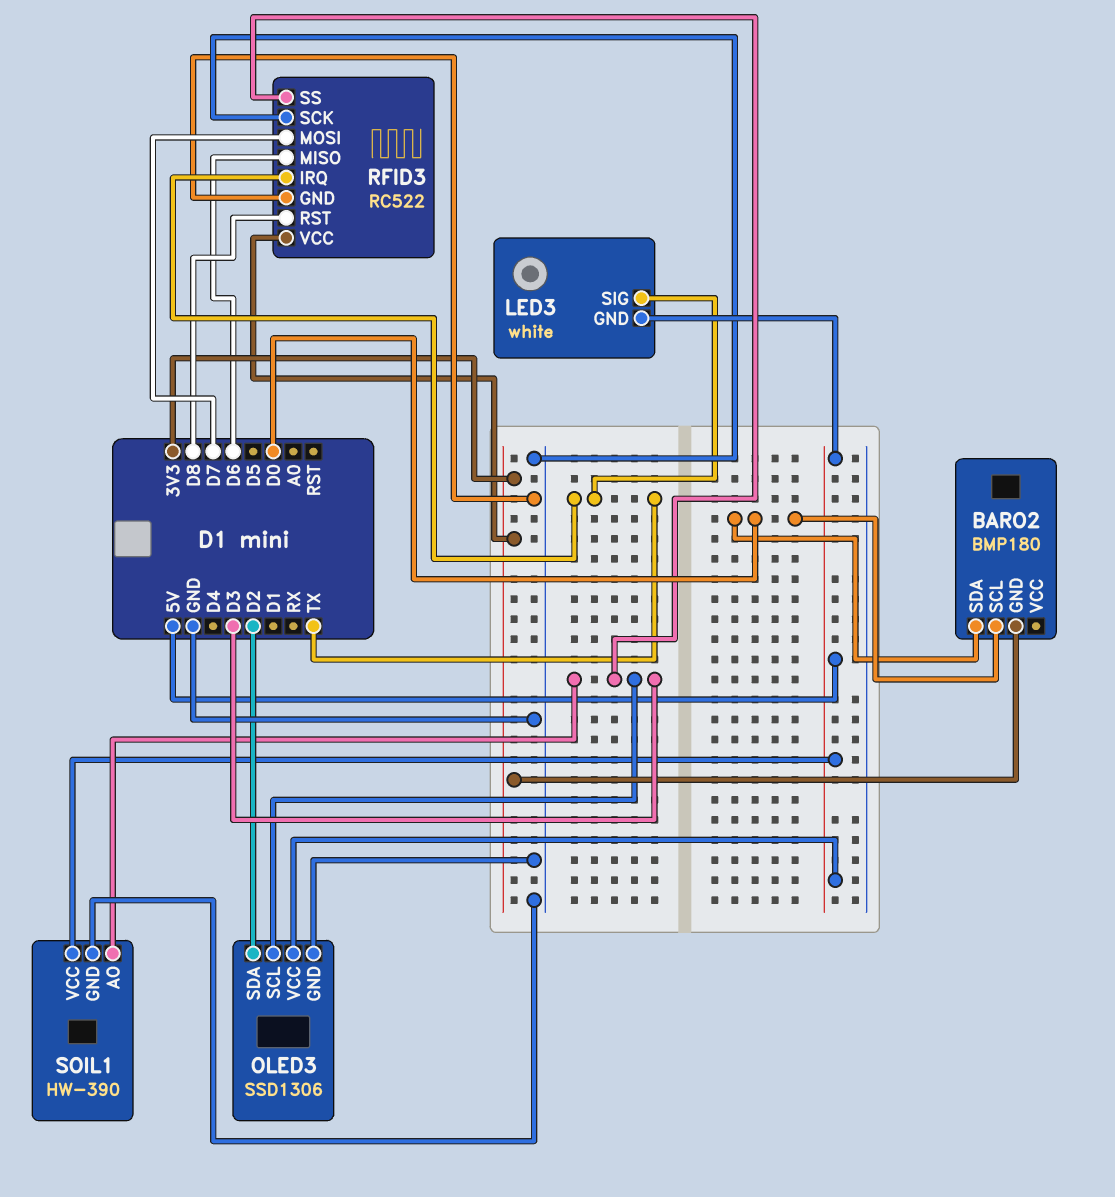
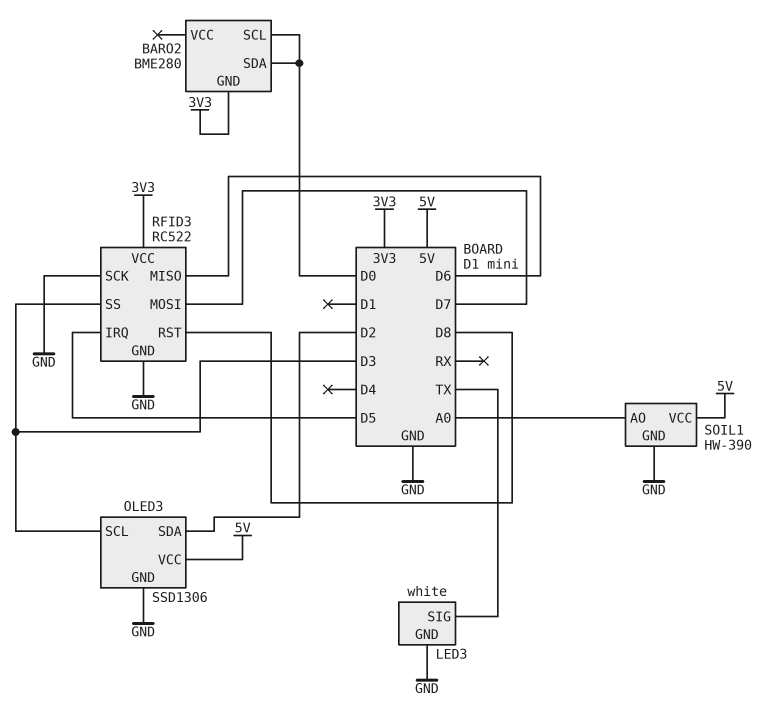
BARO2: BMP180 -> BME280
LED3 pin GND: 5V -> GND
RFID3 pin IRQ: TX -> D5
SOIL1 pin AO: D3 -> A0

